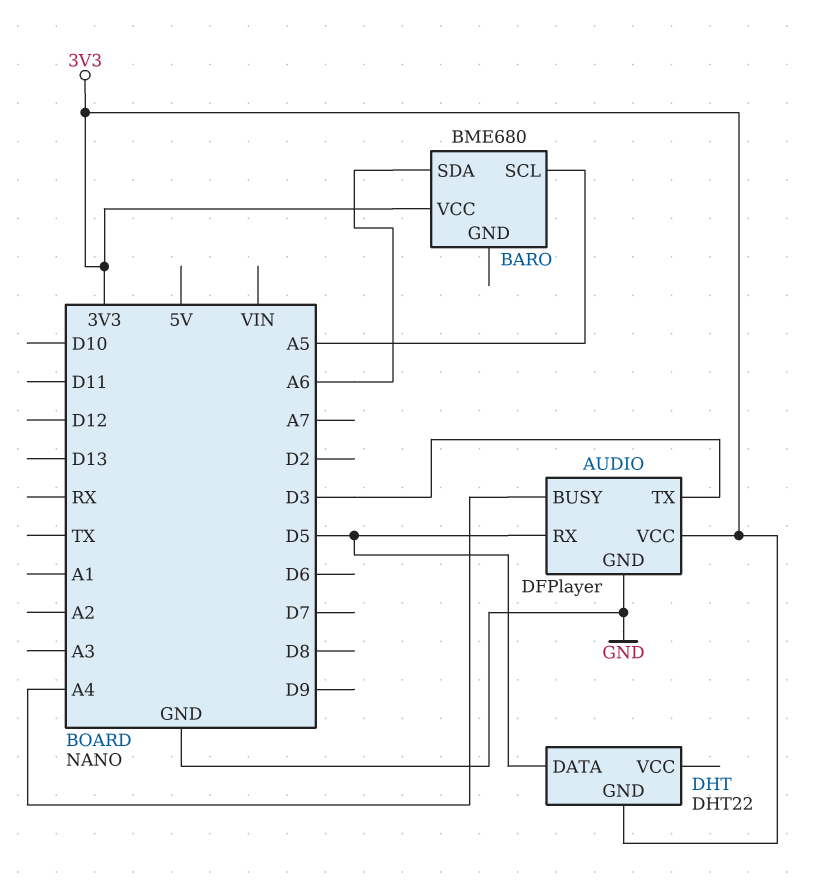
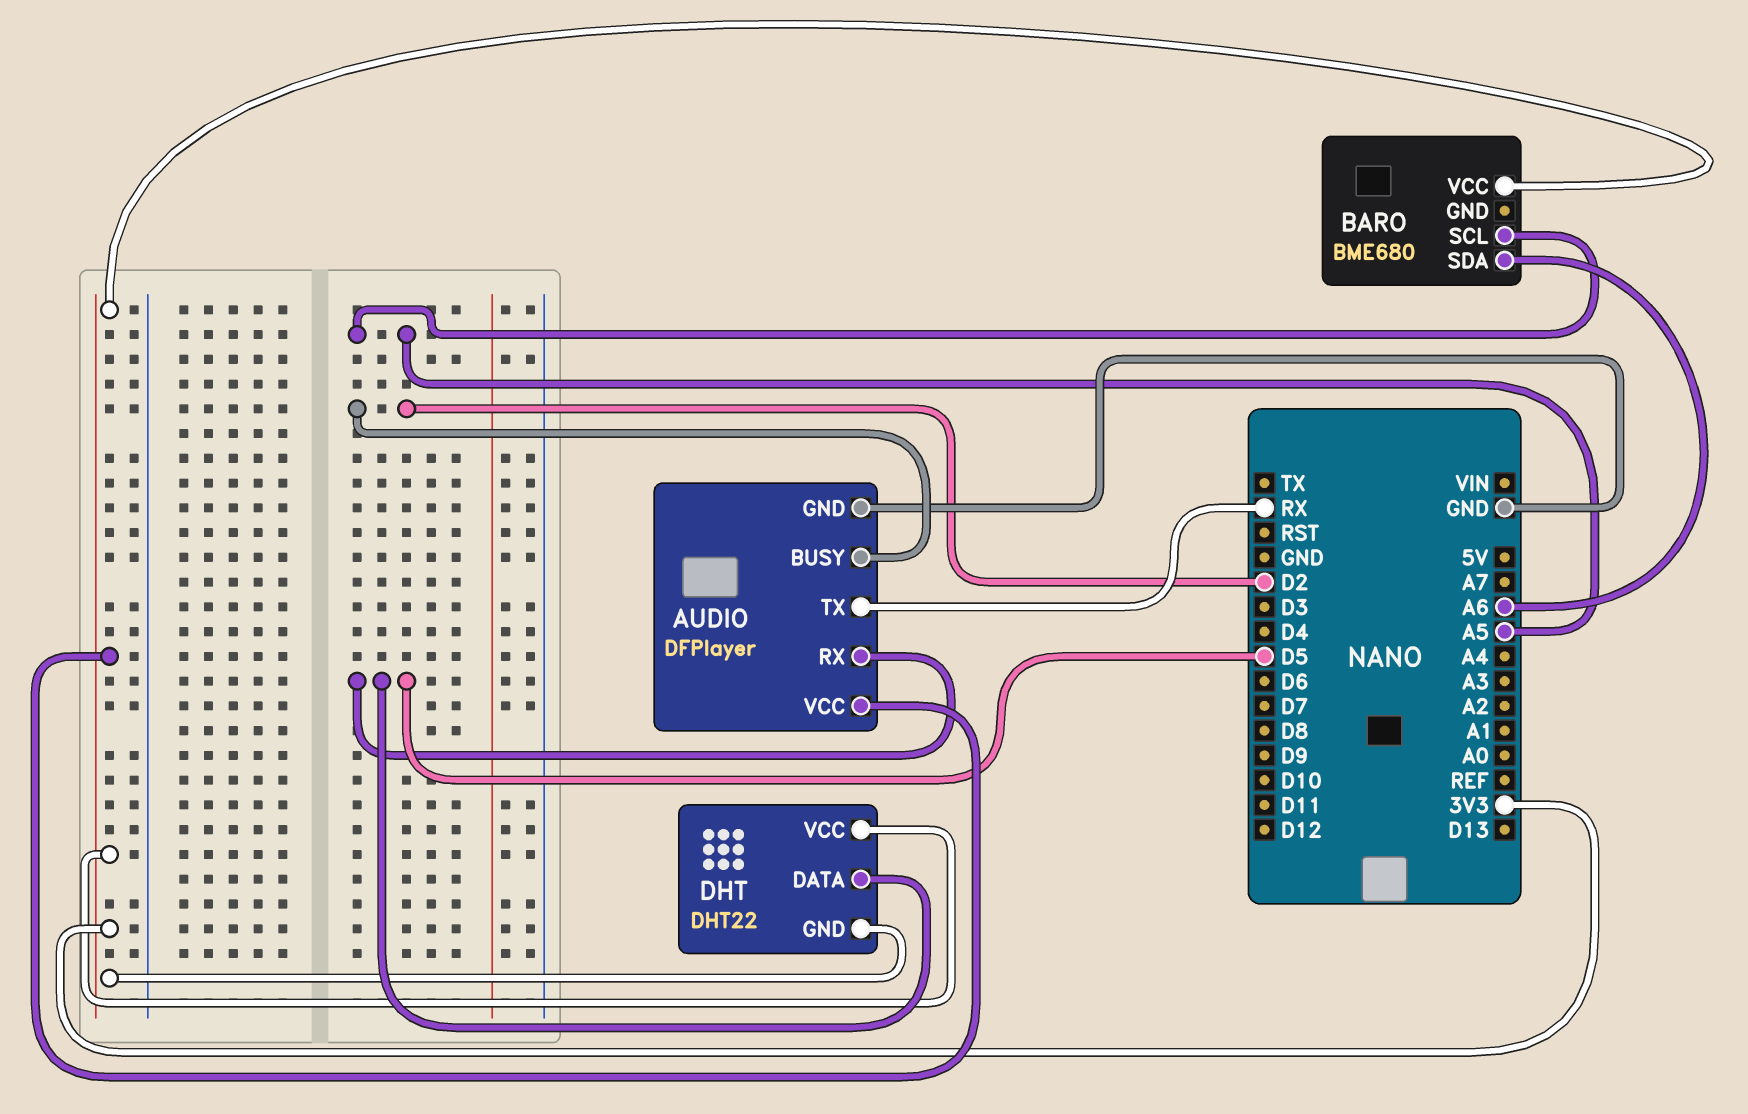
AUDIO pin BUSY: A4 -> D2
AUDIO pin TX: D3 -> RX
DHT pin VCC: none -> 3V3

